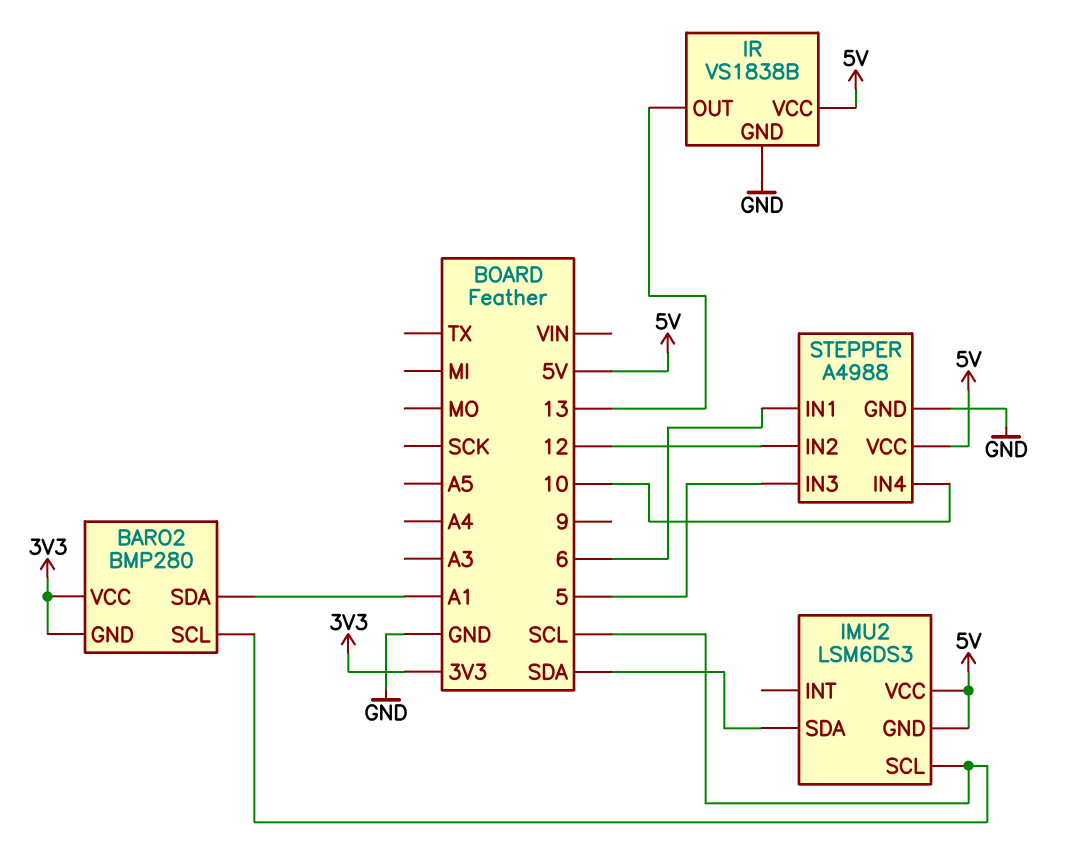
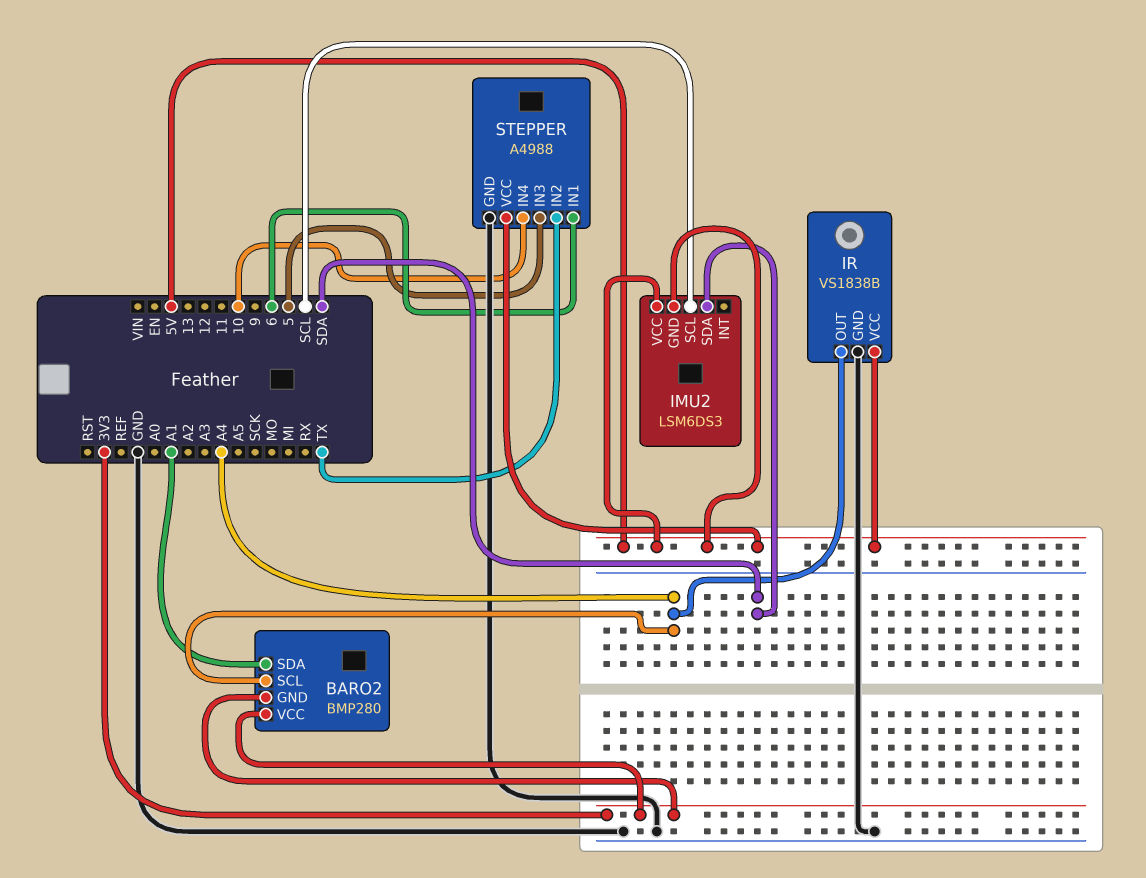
BARO2 pin SCL: SCL -> A4
IR pin OUT: 13 -> A4
STEPPER pin IN2: 12 -> TX

